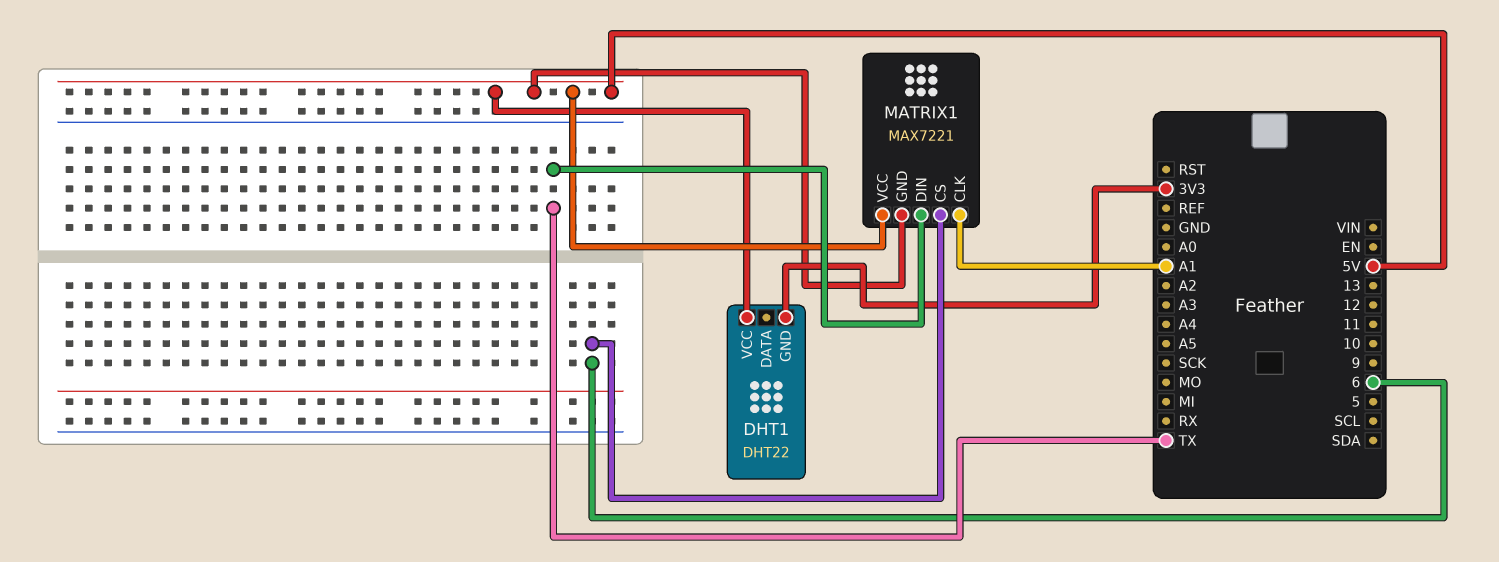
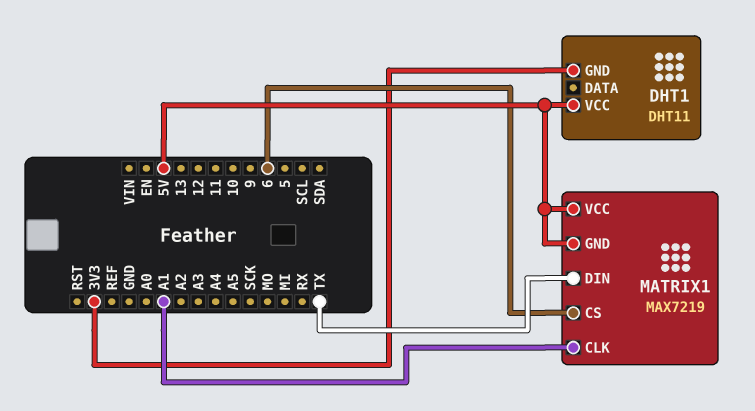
DHT1: DHT22 -> DHT11
MATRIX1: MAX7221 -> MAX7219

